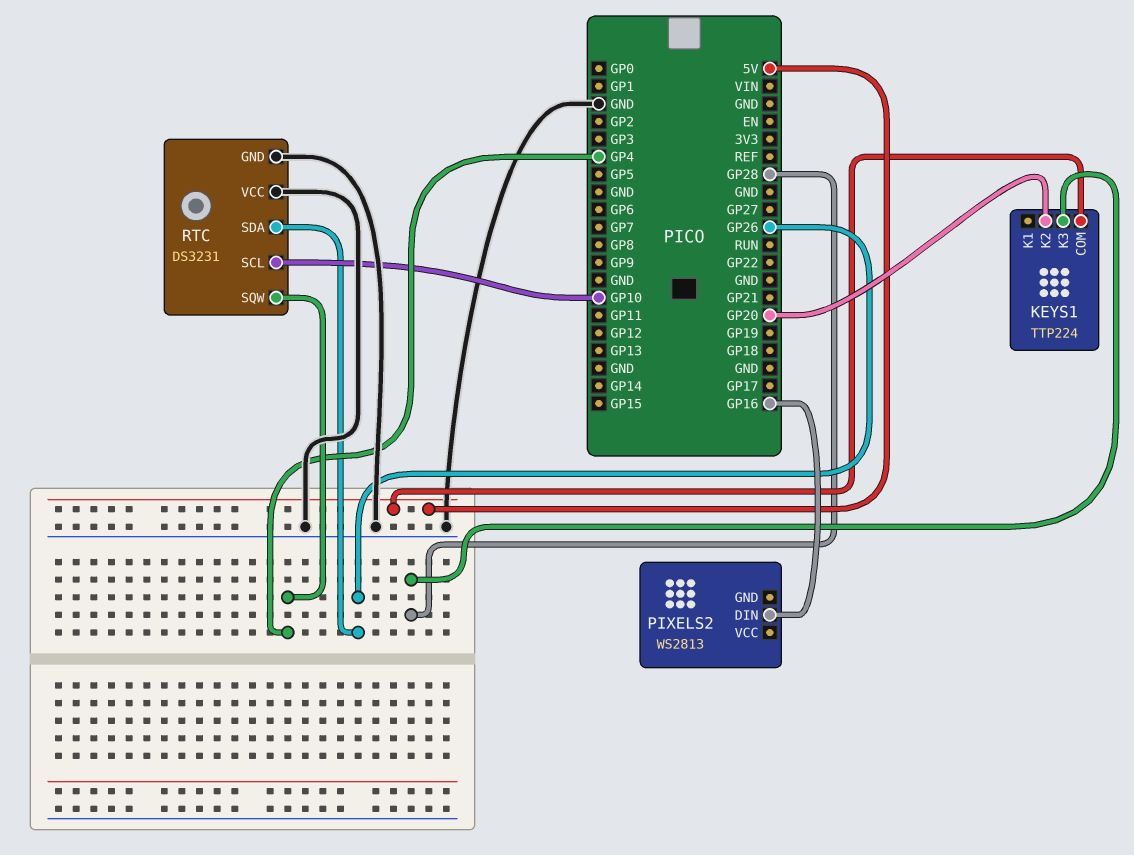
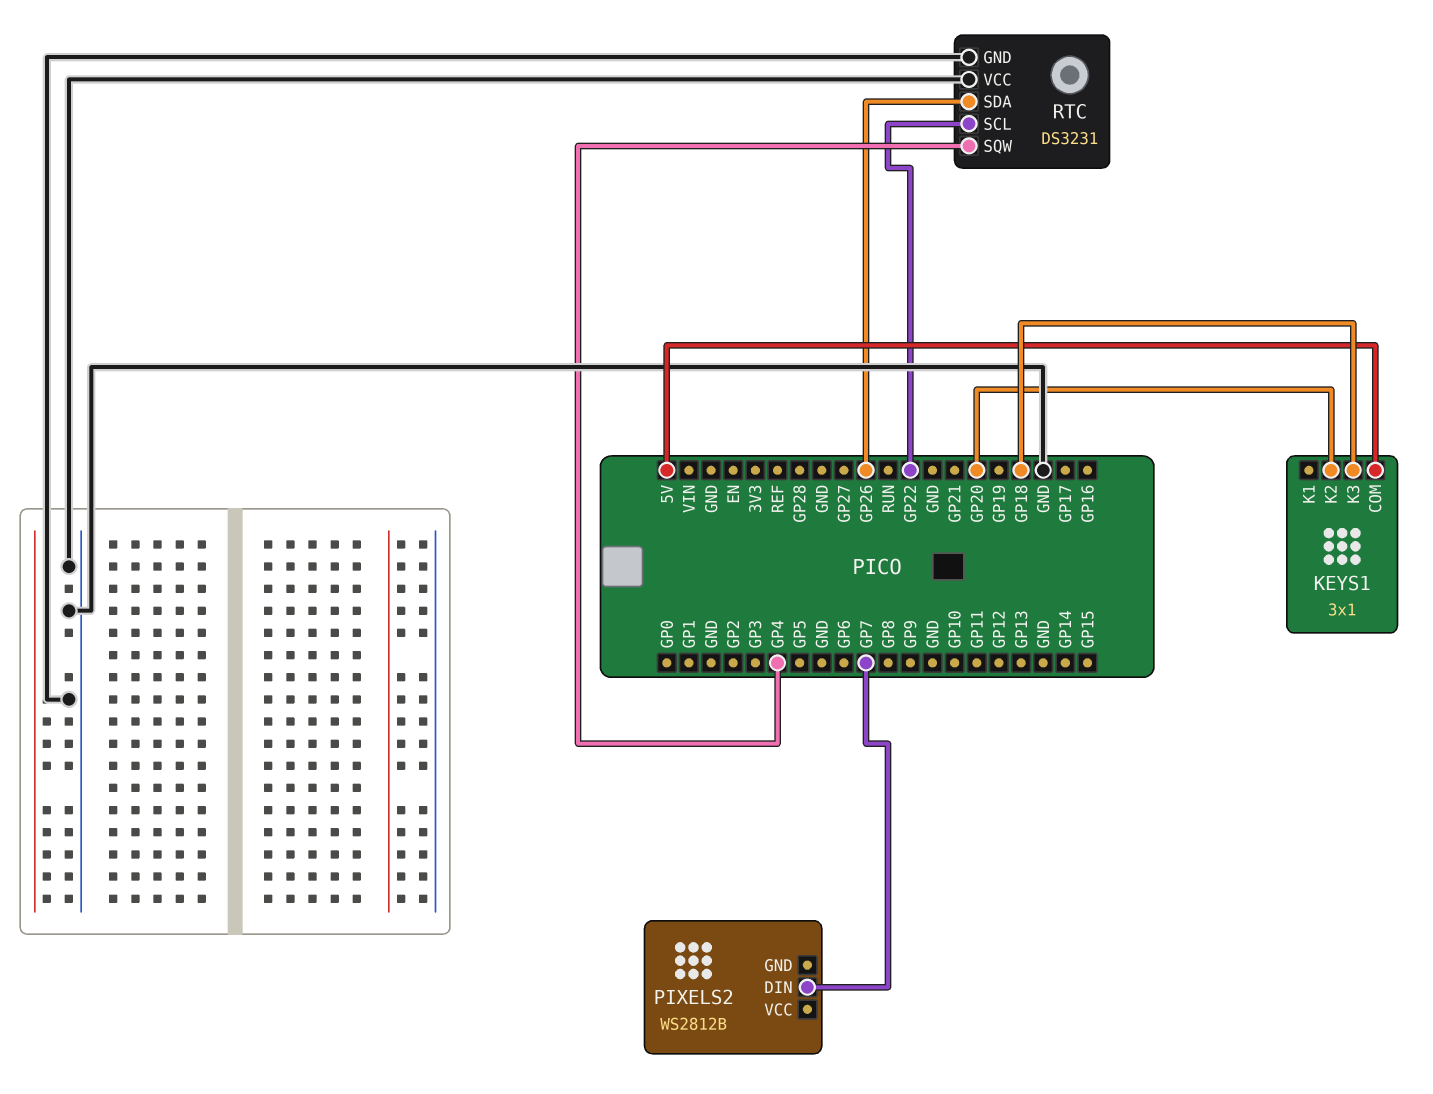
KEYS1: TTP224 -> 3x1
KEYS1 pin K3: GP28 -> GP18
PIXELS2: WS2813 -> WS2812B
PIXELS2 pin DIN: GP16 -> GP7
RTC pin SCL: GP10 -> GP22

